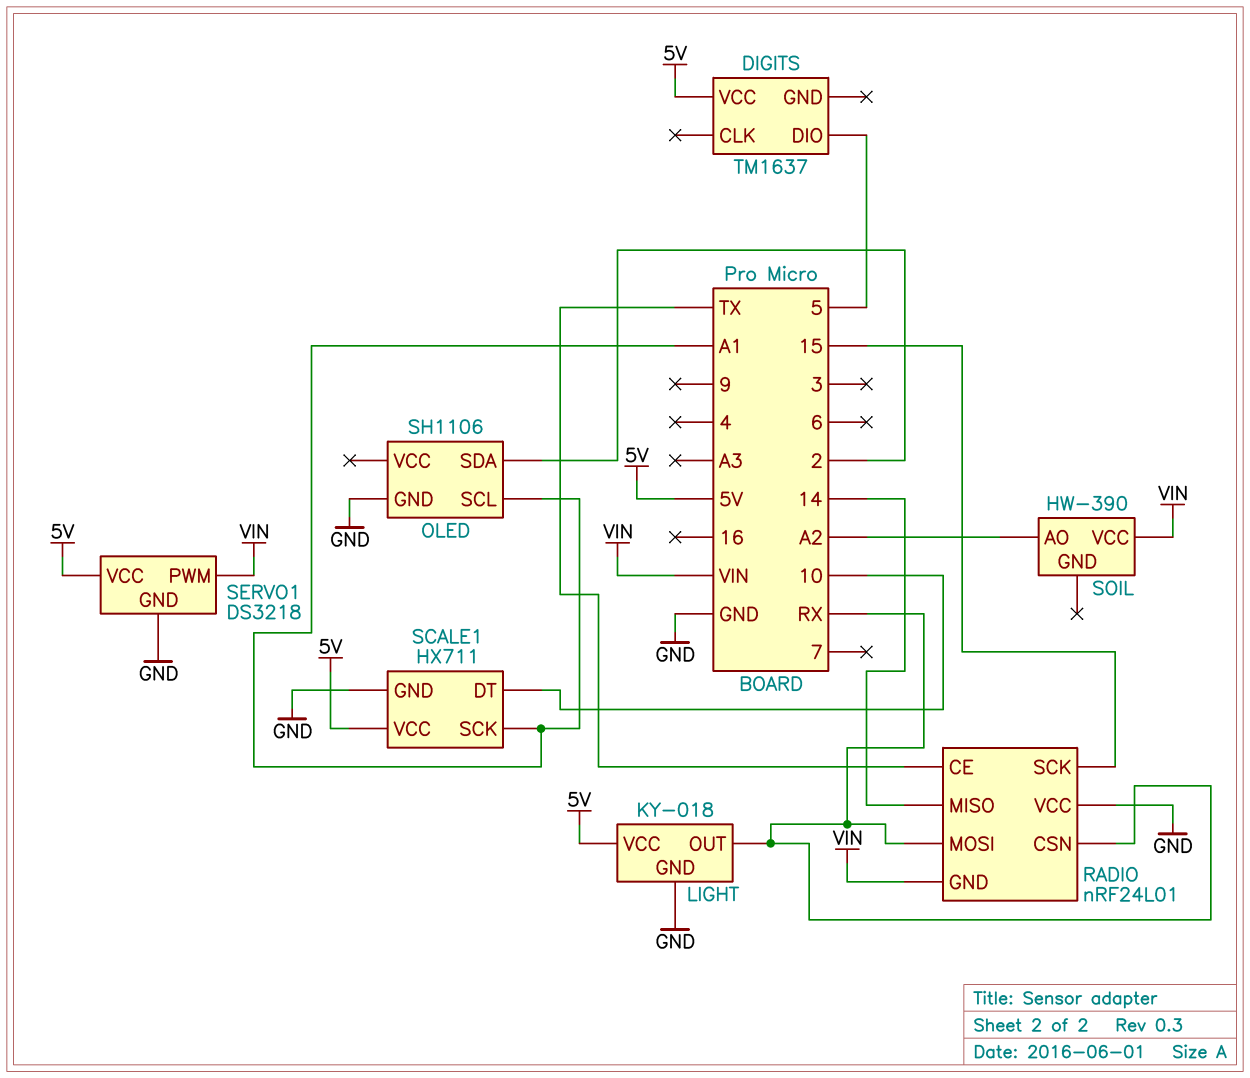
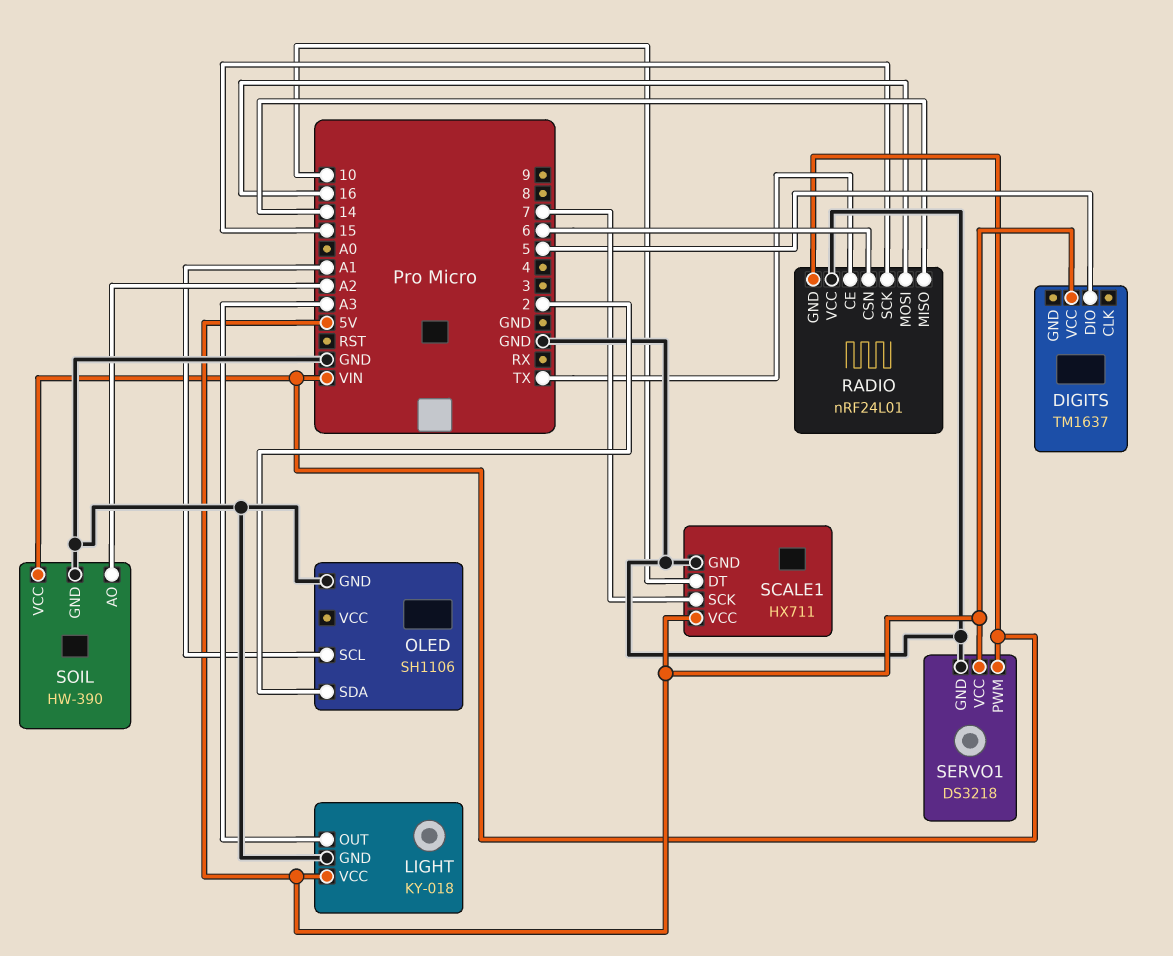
LIGHT pin OUT: RX -> A3
RADIO pin CSN: RX -> 6
RADIO pin MOSI: RX -> 16
SCALE1 pin SCK: A1 -> 7
SOIL pin GND: none -> GND

